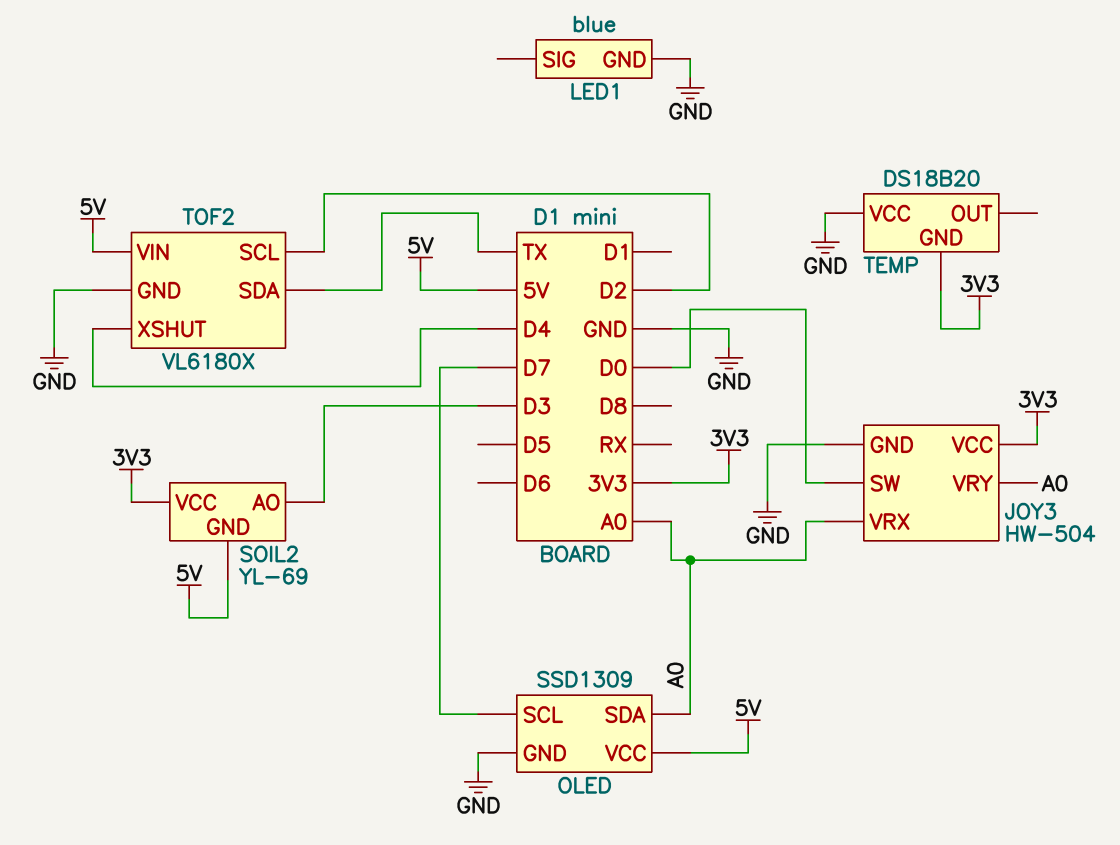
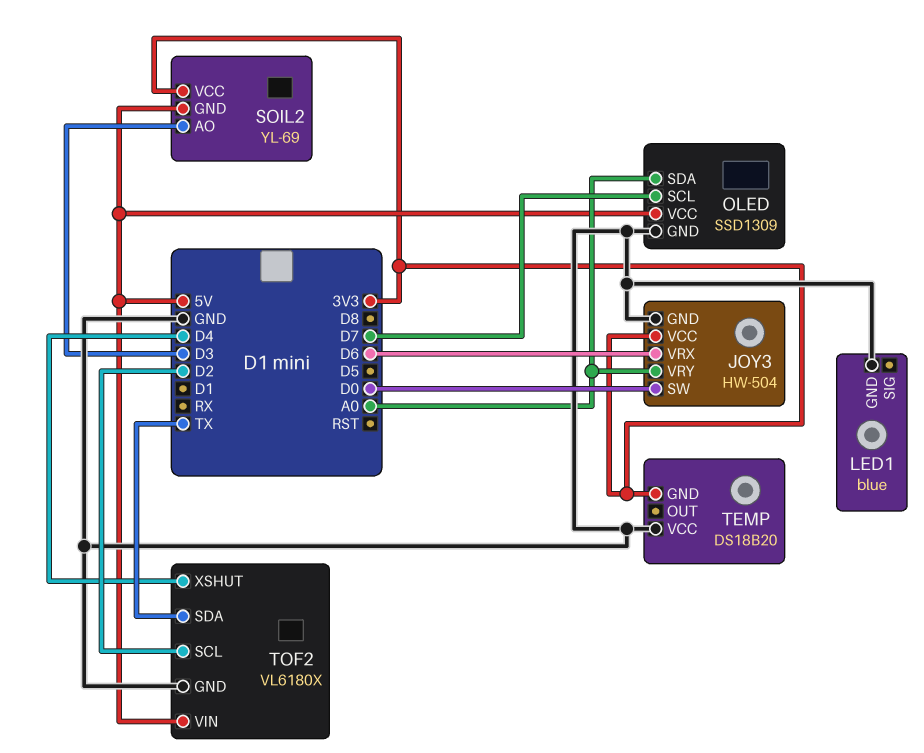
JOY3 pin VRX: A0 -> D6

